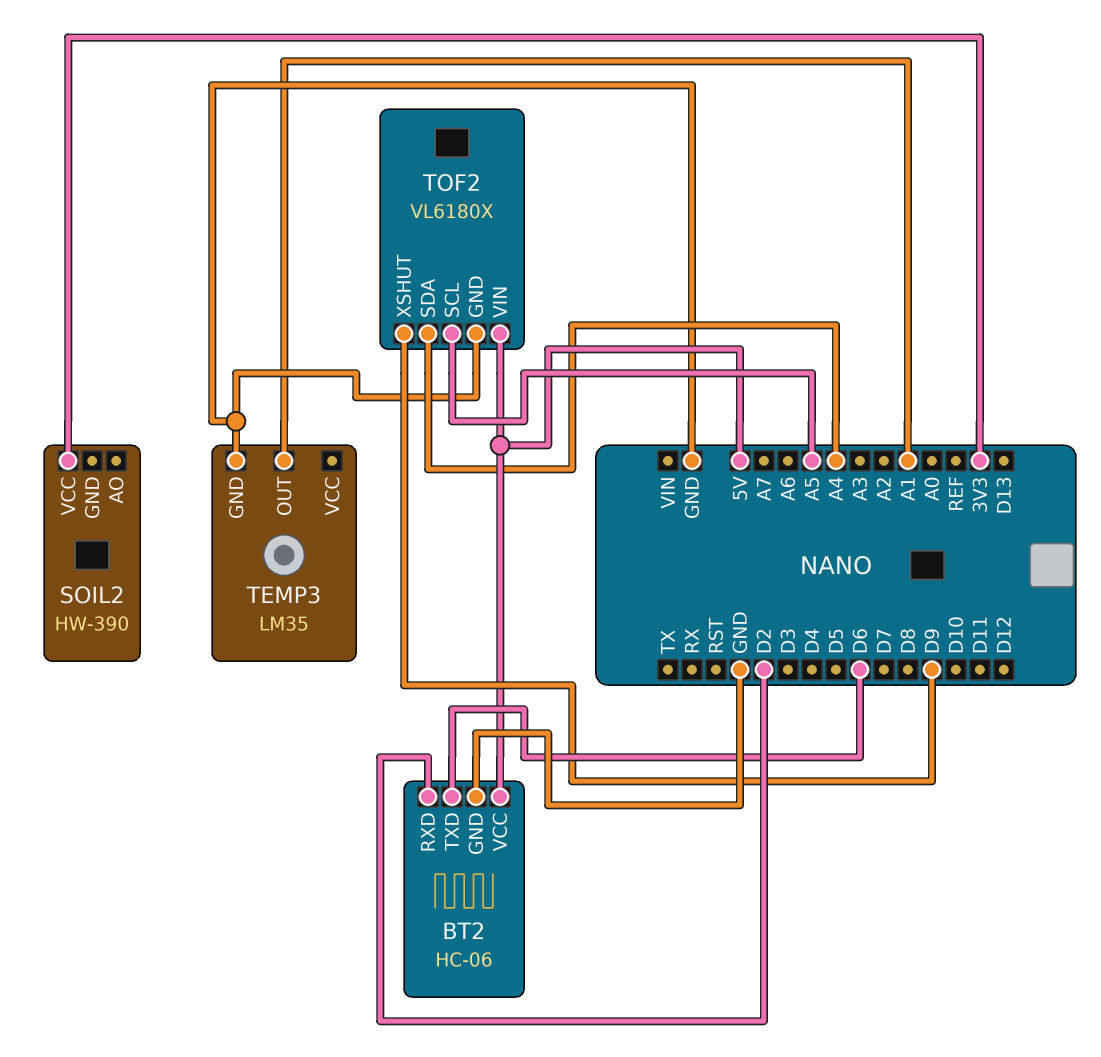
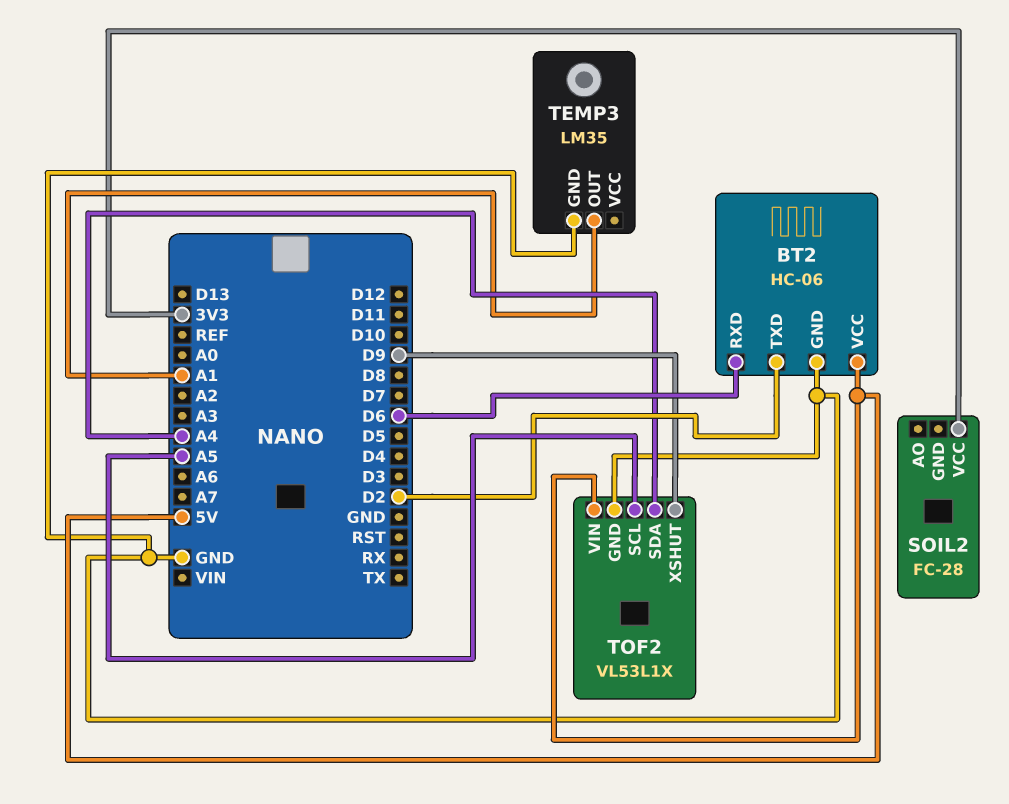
BT2 pin RXD: D2 -> D6
BT2 pin TXD: D6 -> D2
SOIL2: HW-390 -> FC-28
TOF2: VL6180X -> VL53L1X

